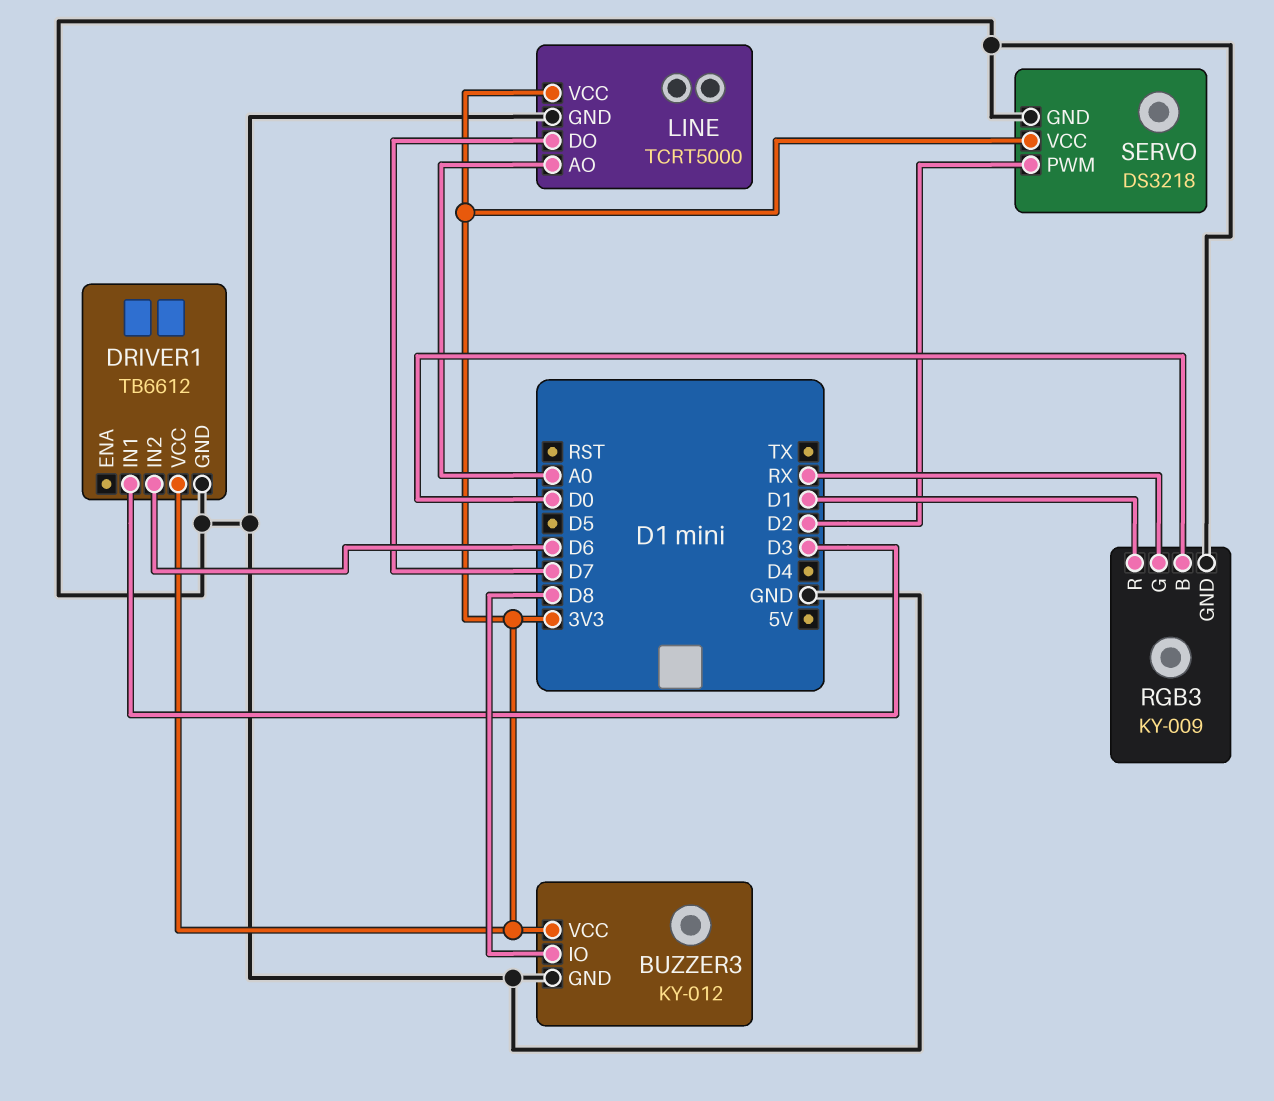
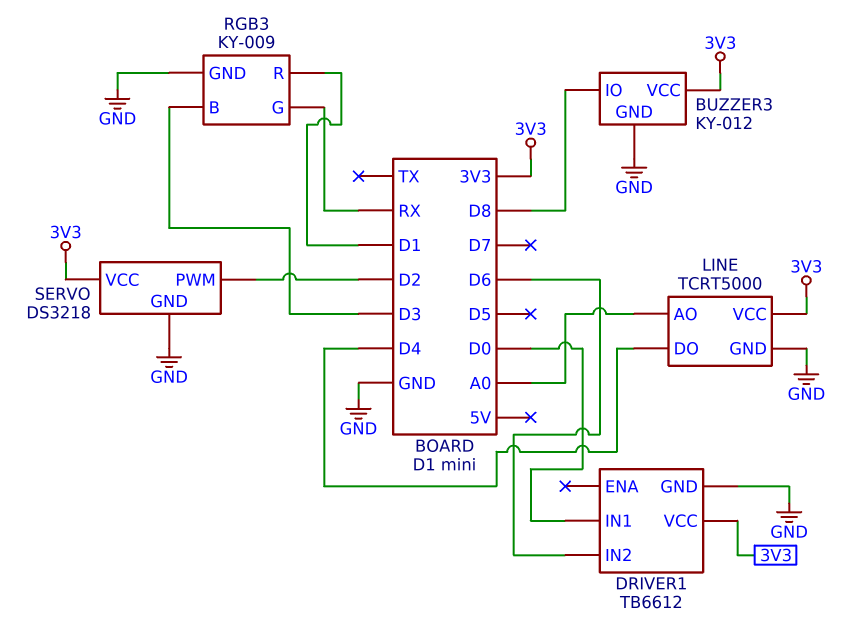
DRIVER1 pin IN1: D3 -> D0
LINE pin DO: D7 -> D4
RGB3 pin B: D0 -> D3

